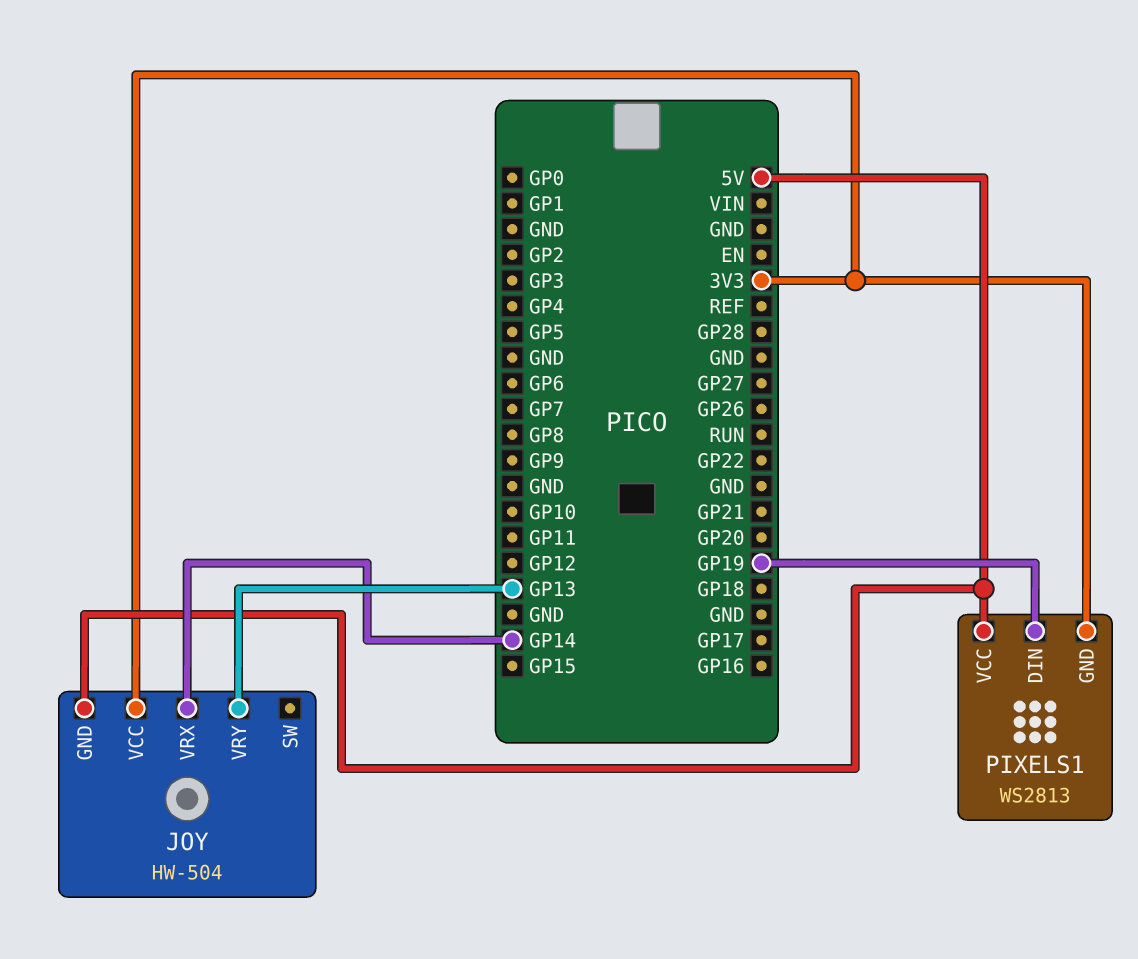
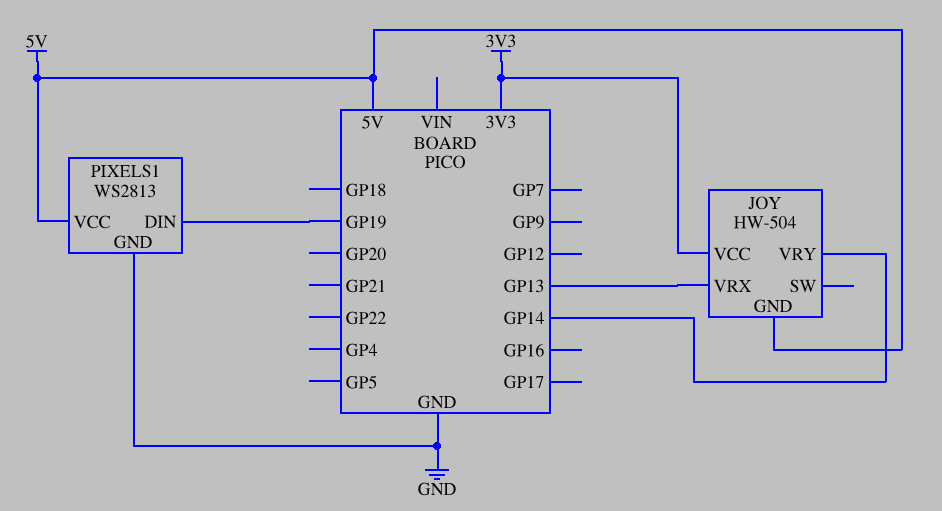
JOY pin VRX: GP14 -> GP13
JOY pin VRY: GP13 -> GP14
PIXELS1 pin GND: 3V3 -> GND

